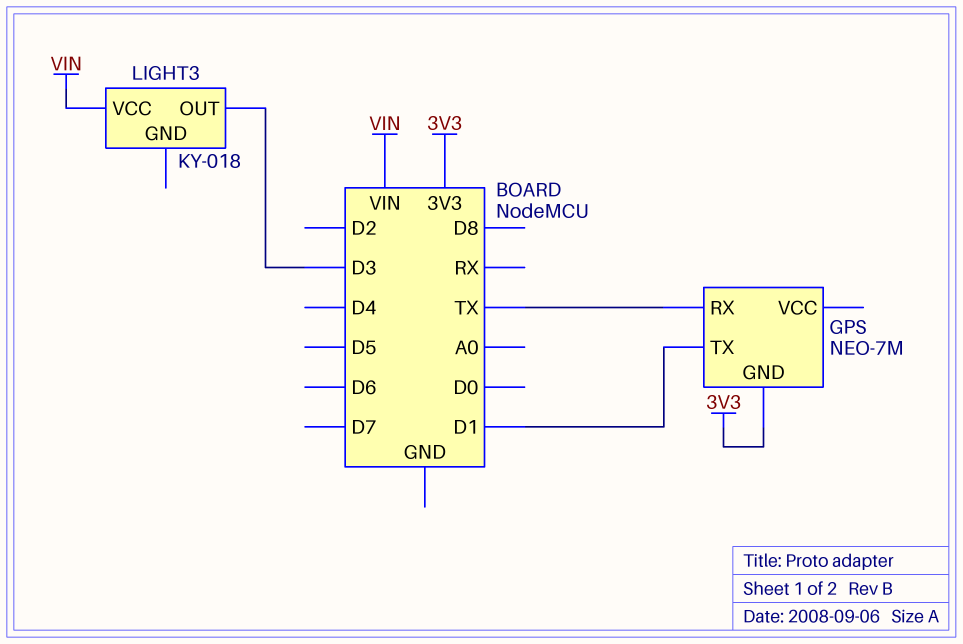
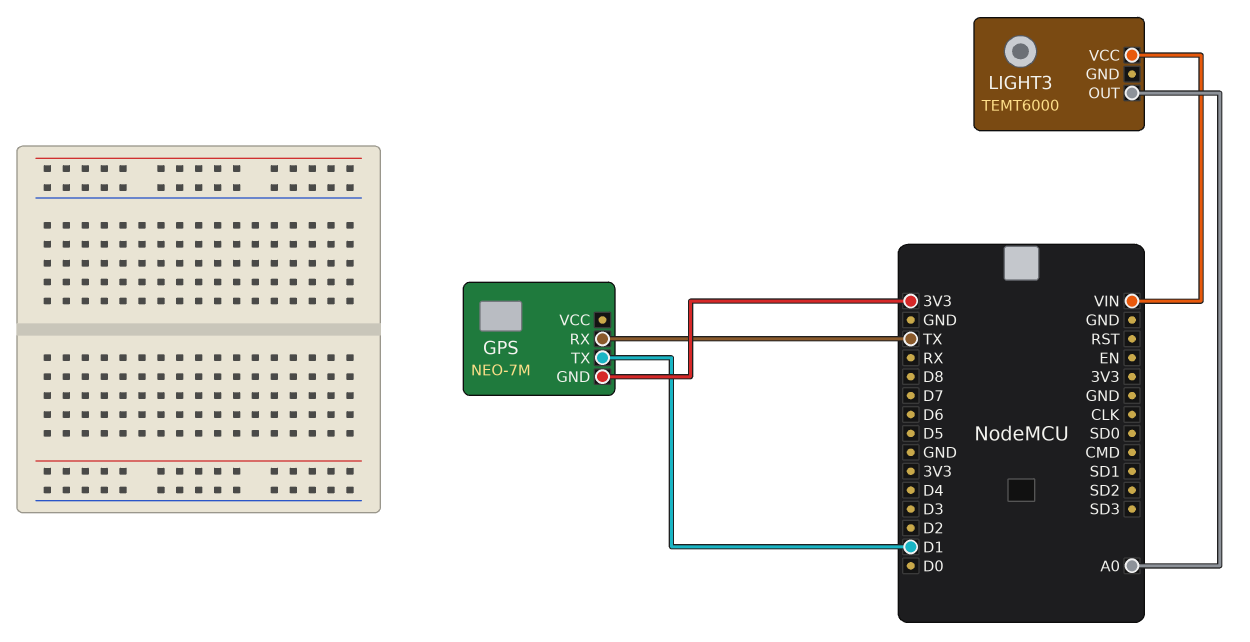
LIGHT3: KY-018 -> TEMT6000
LIGHT3 pin OUT: D3 -> A0

